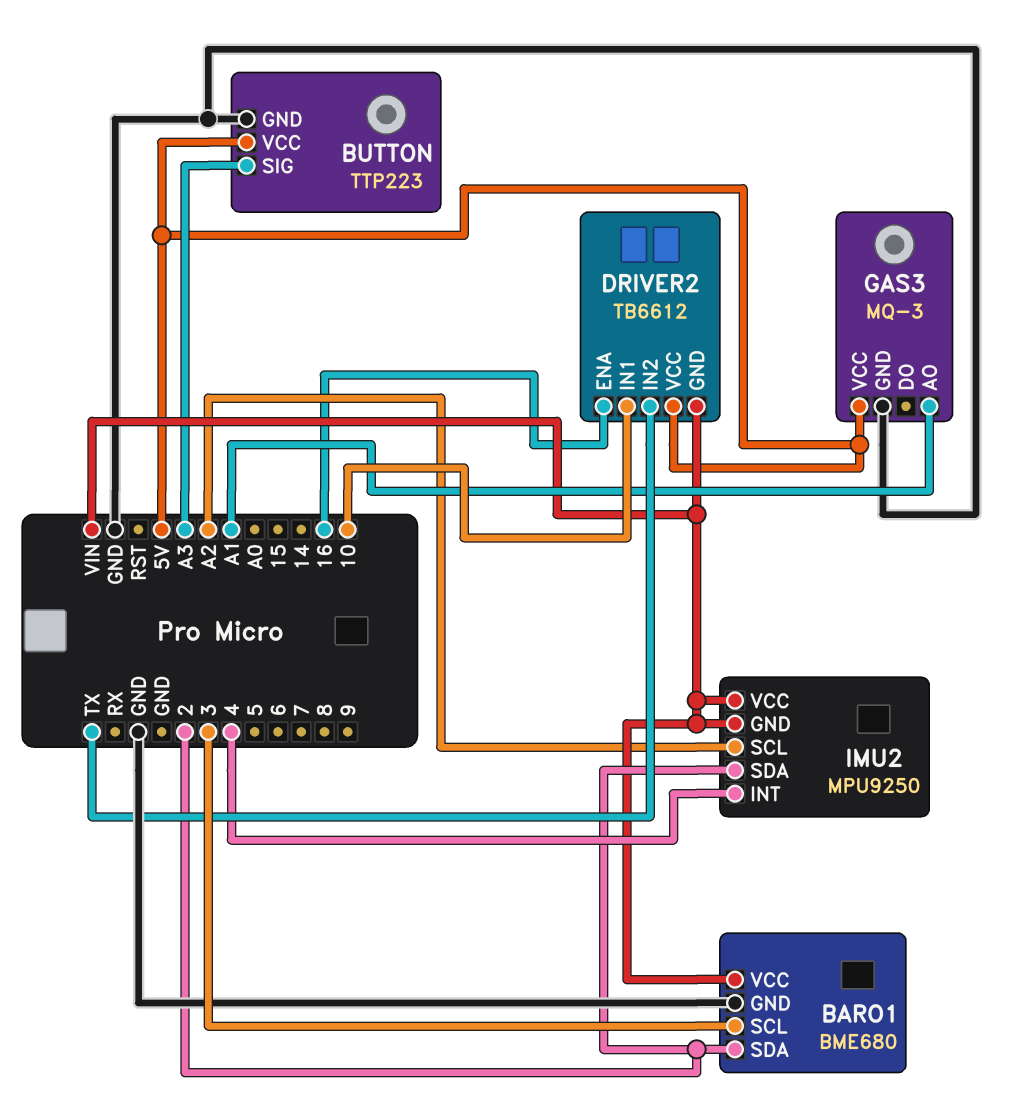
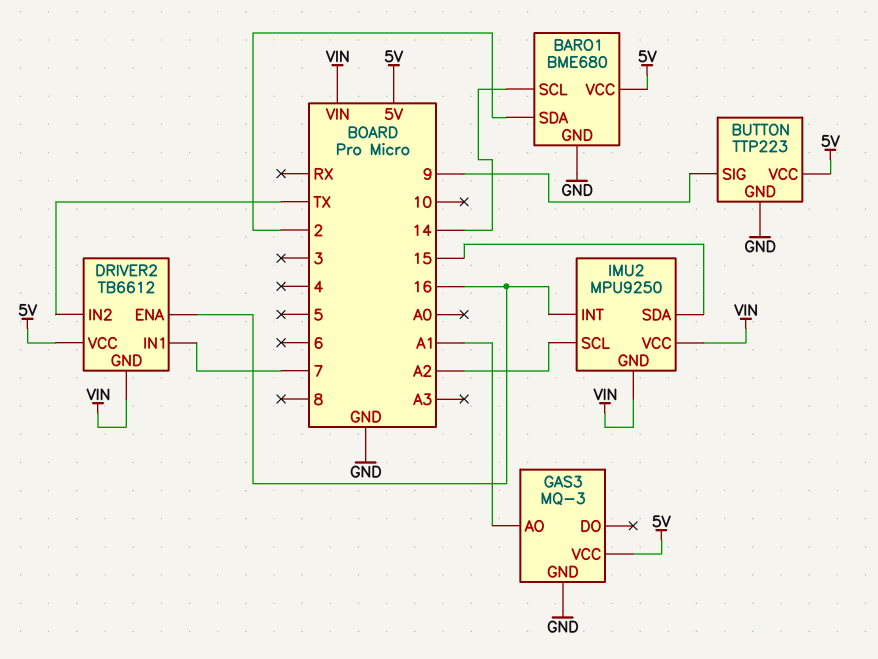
BARO1 pin SCL: 3 -> 14
BARO1 pin VCC: VIN -> 5V
BUTTON pin SIG: A3 -> 9
DRIVER2 pin IN1: 10 -> 7
IMU2 pin INT: 4 -> 16
IMU2 pin SDA: 2 -> 15

